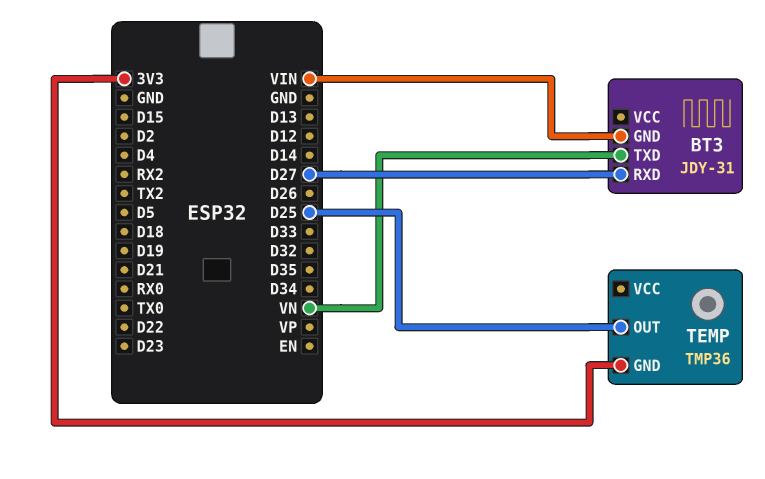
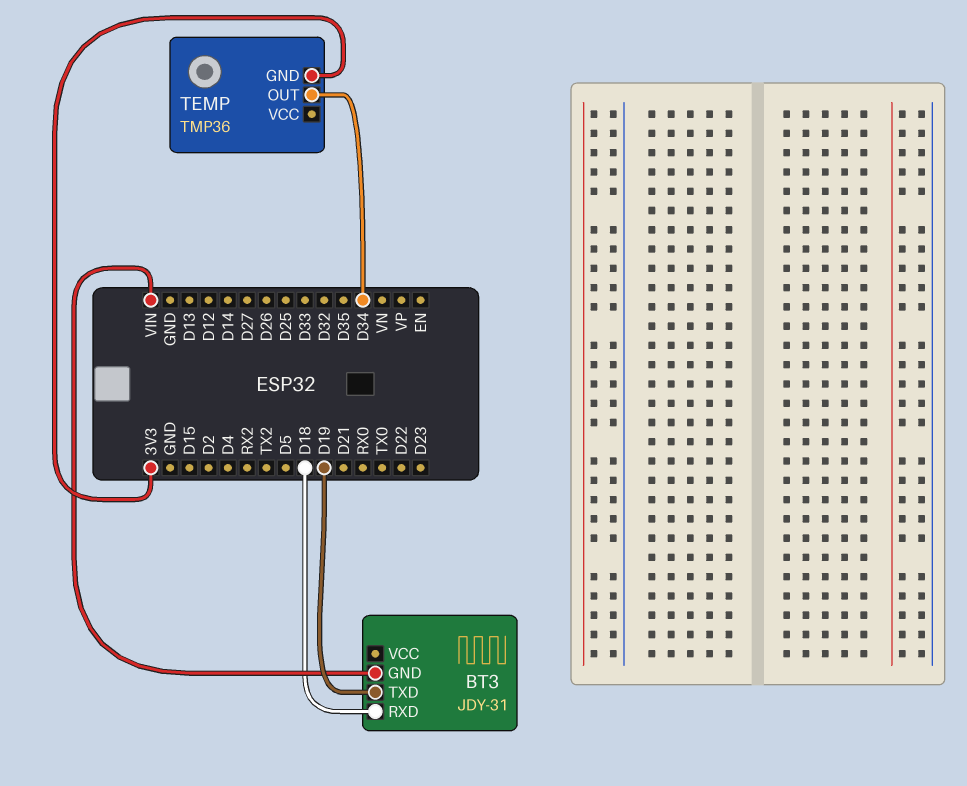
BT3 pin RXD: D27 -> D18
BT3 pin TXD: VN -> D19
TEMP pin OUT: D25 -> D34

